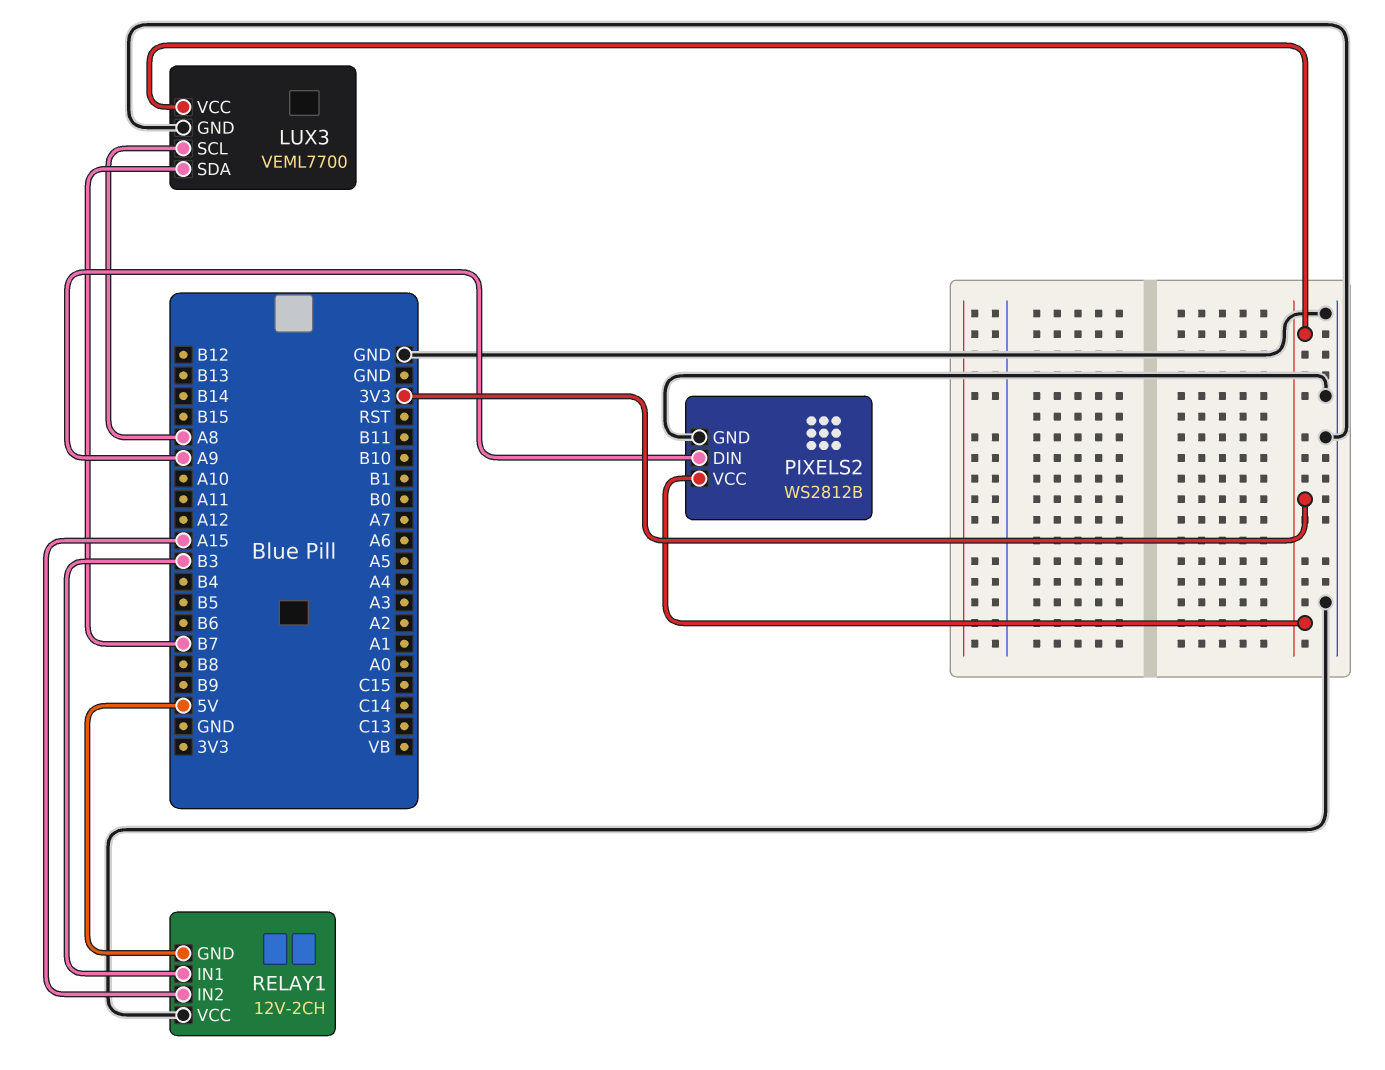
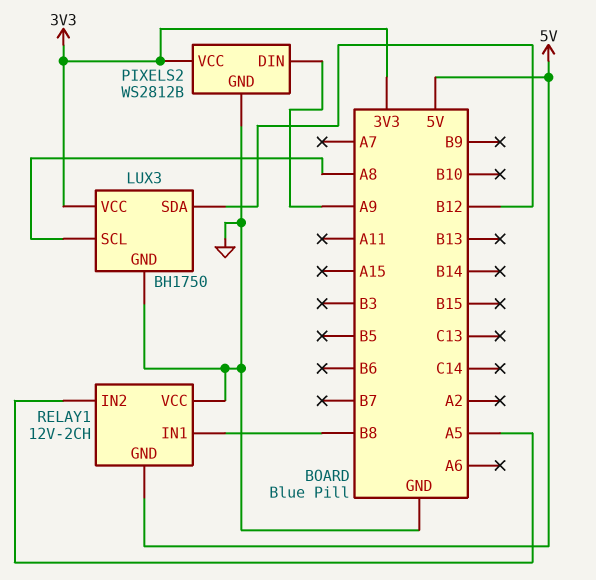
LUX3: VEML7700 -> BH1750
LUX3 pin SDA: B7 -> B12
RELAY1 pin IN1: B3 -> B8
RELAY1 pin IN2: A15 -> A5

